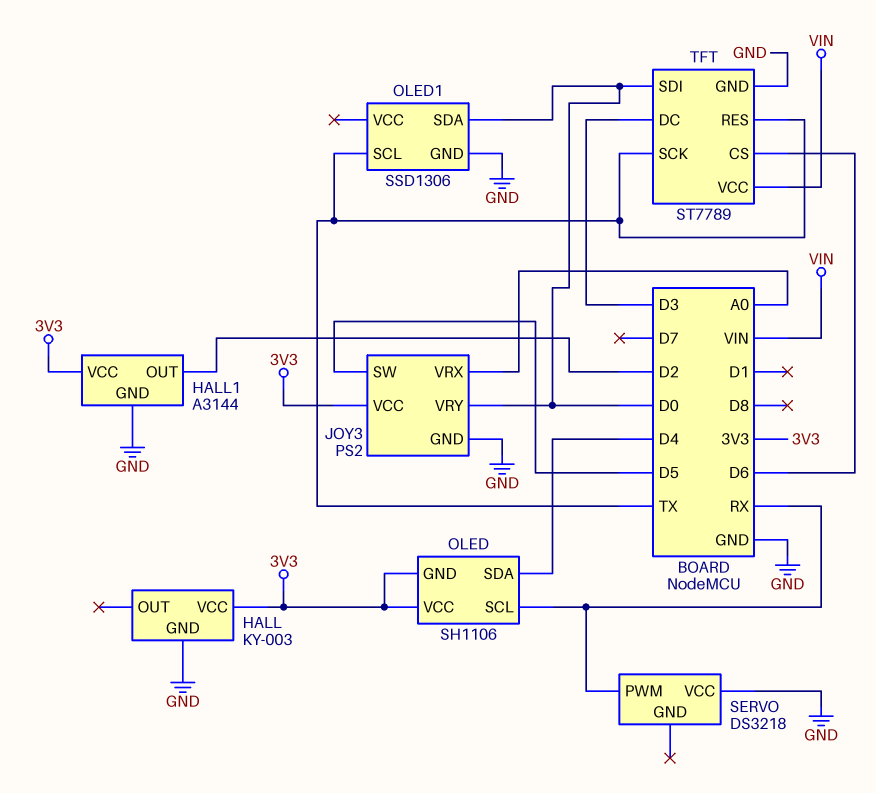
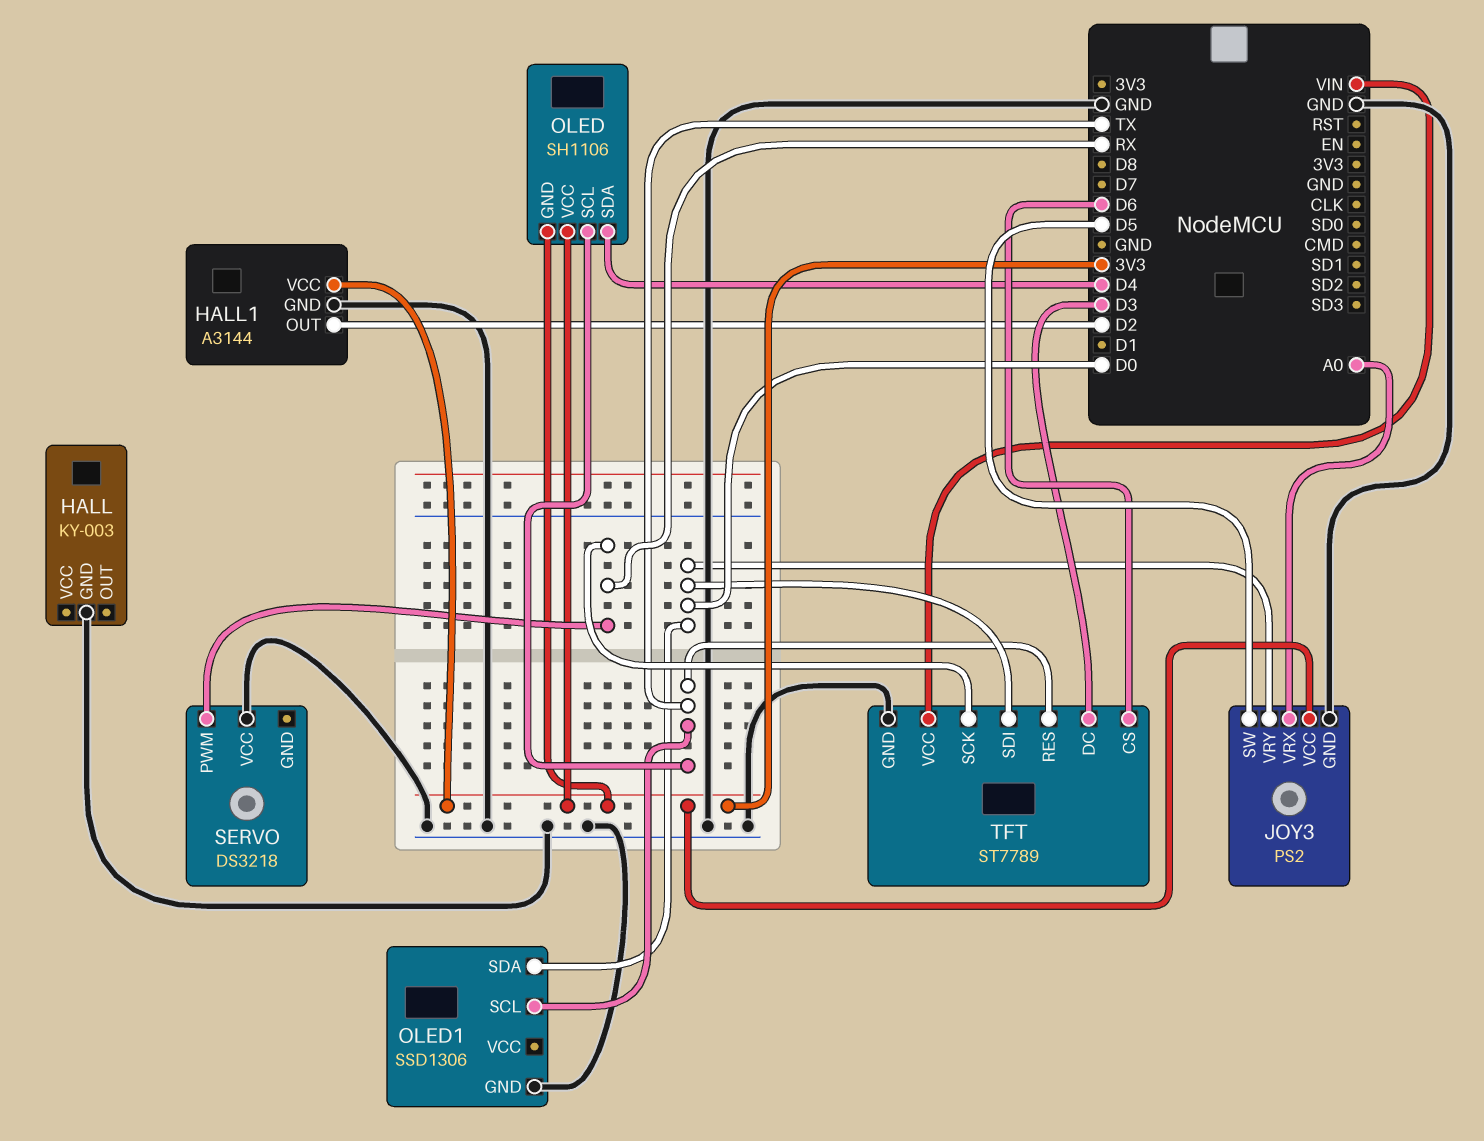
HALL pin VCC: 3V3 -> none
OLED pin SCL: RX -> TX
TFT pin SCK: TX -> RX

